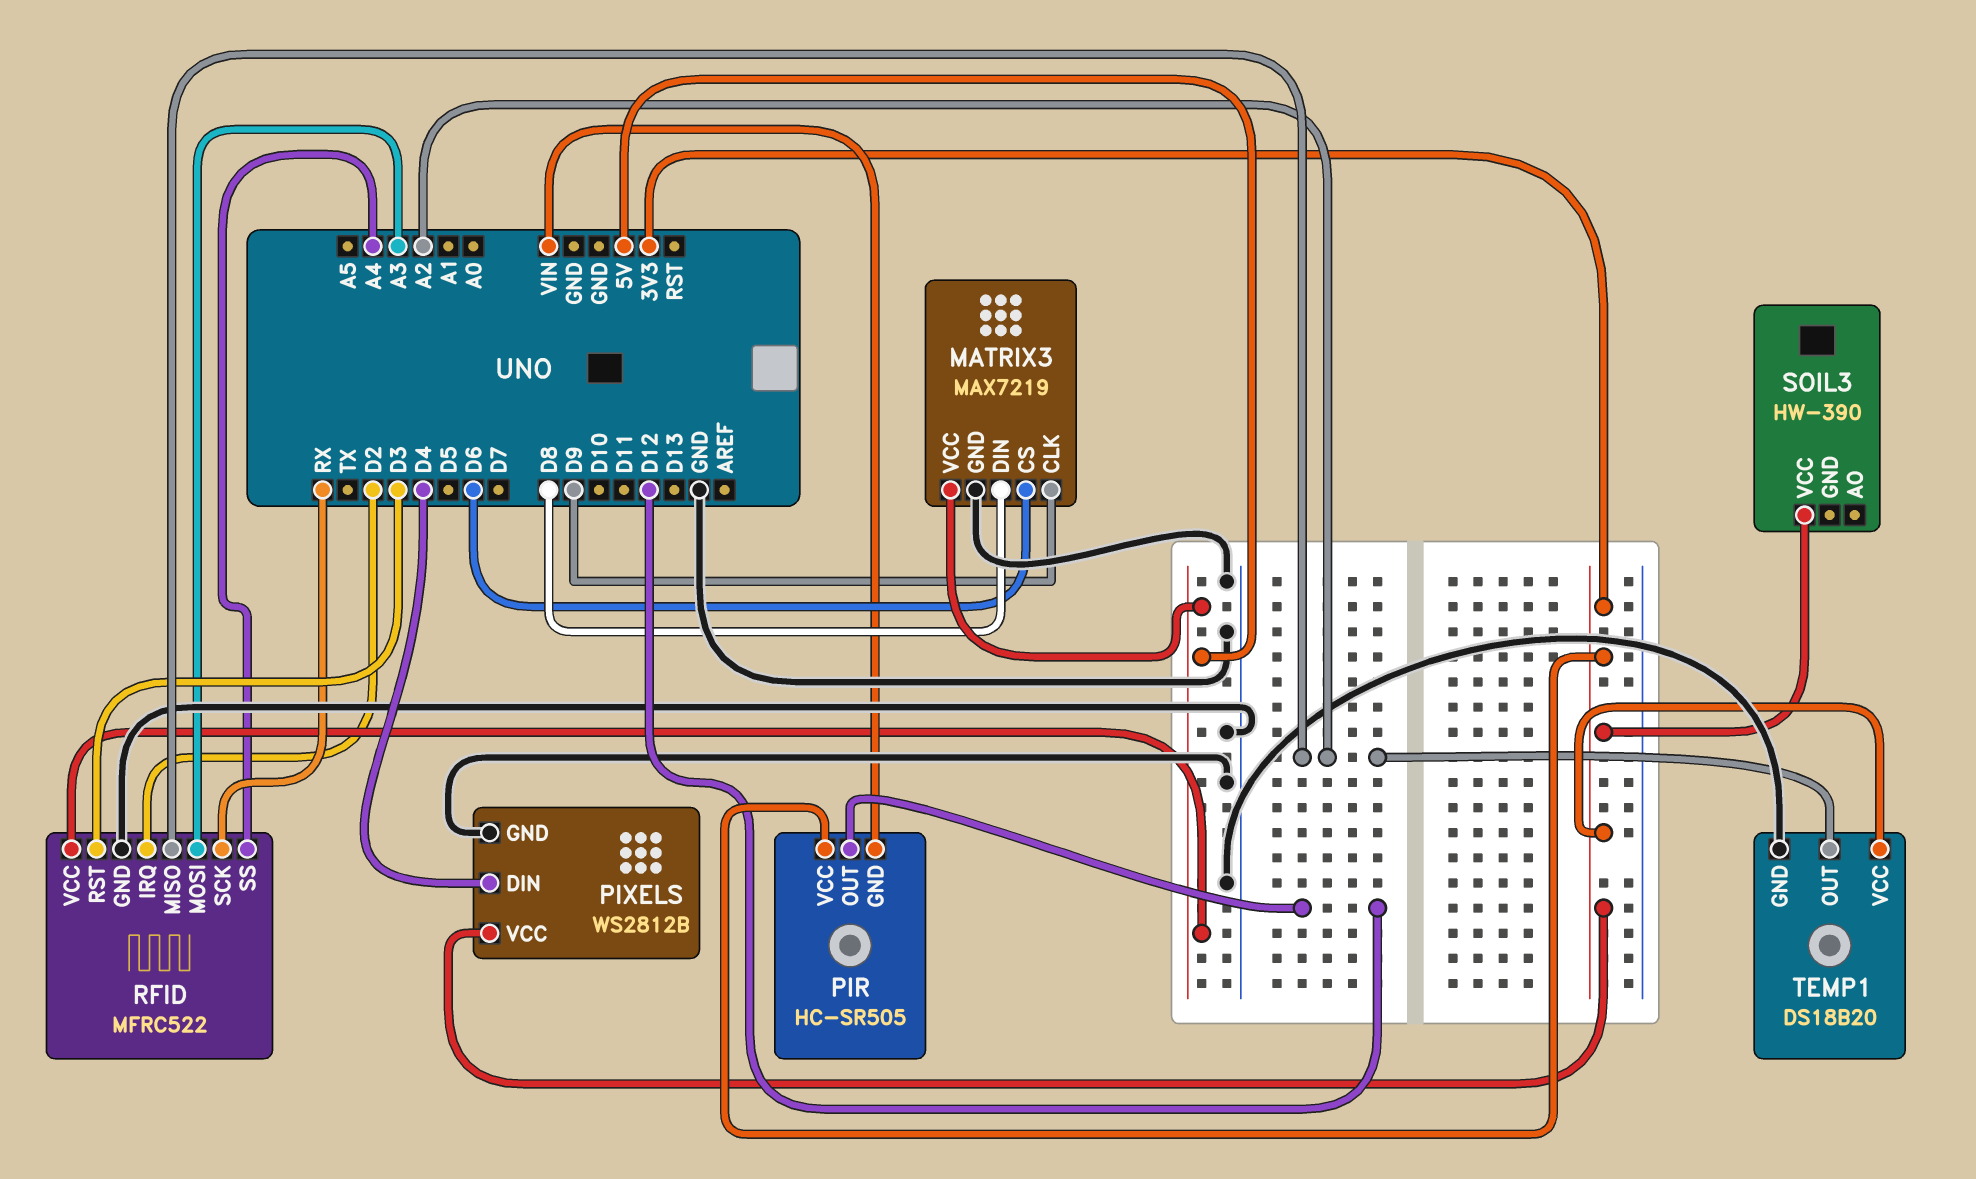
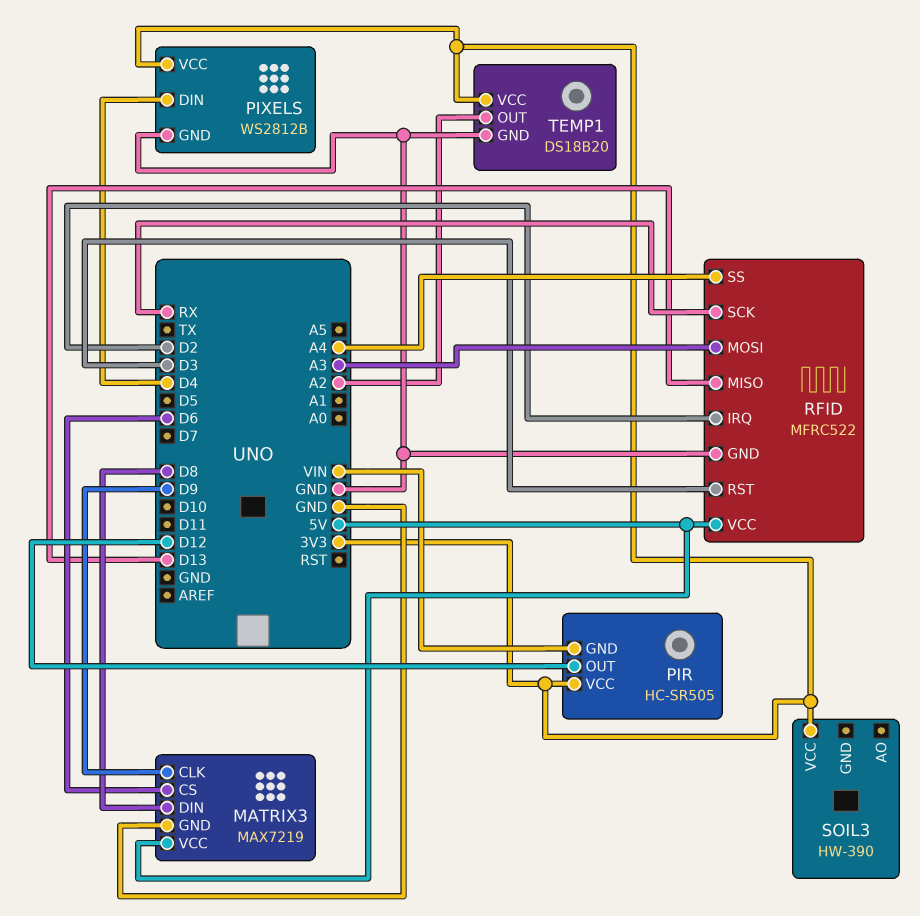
RFID pin MISO: A2 -> D13

